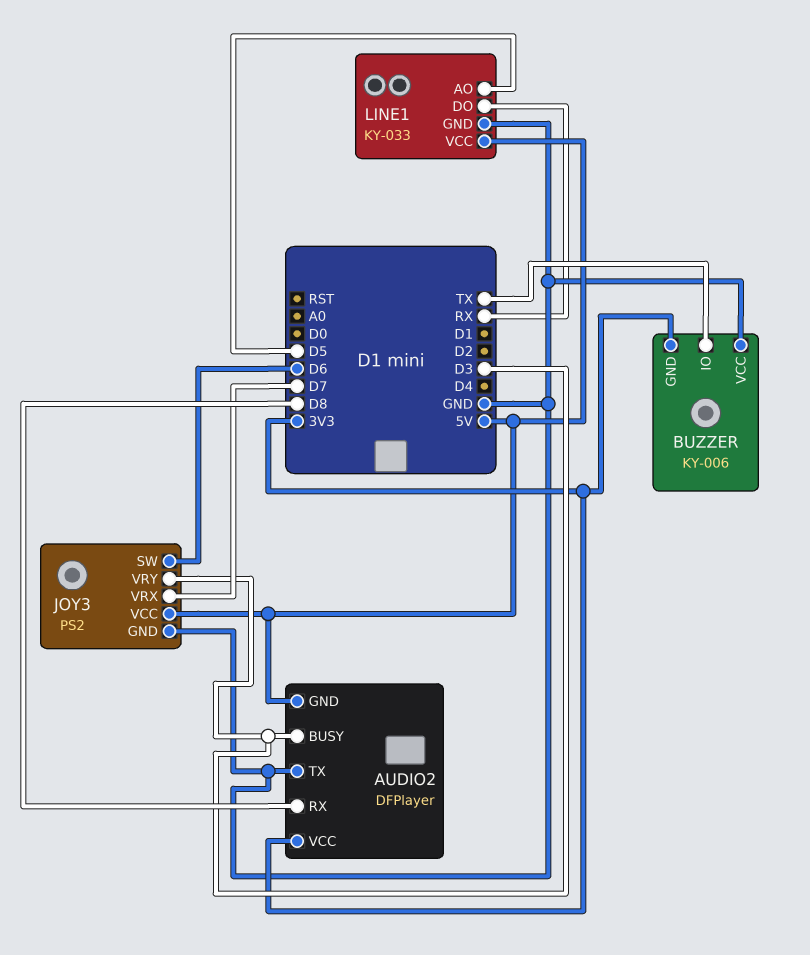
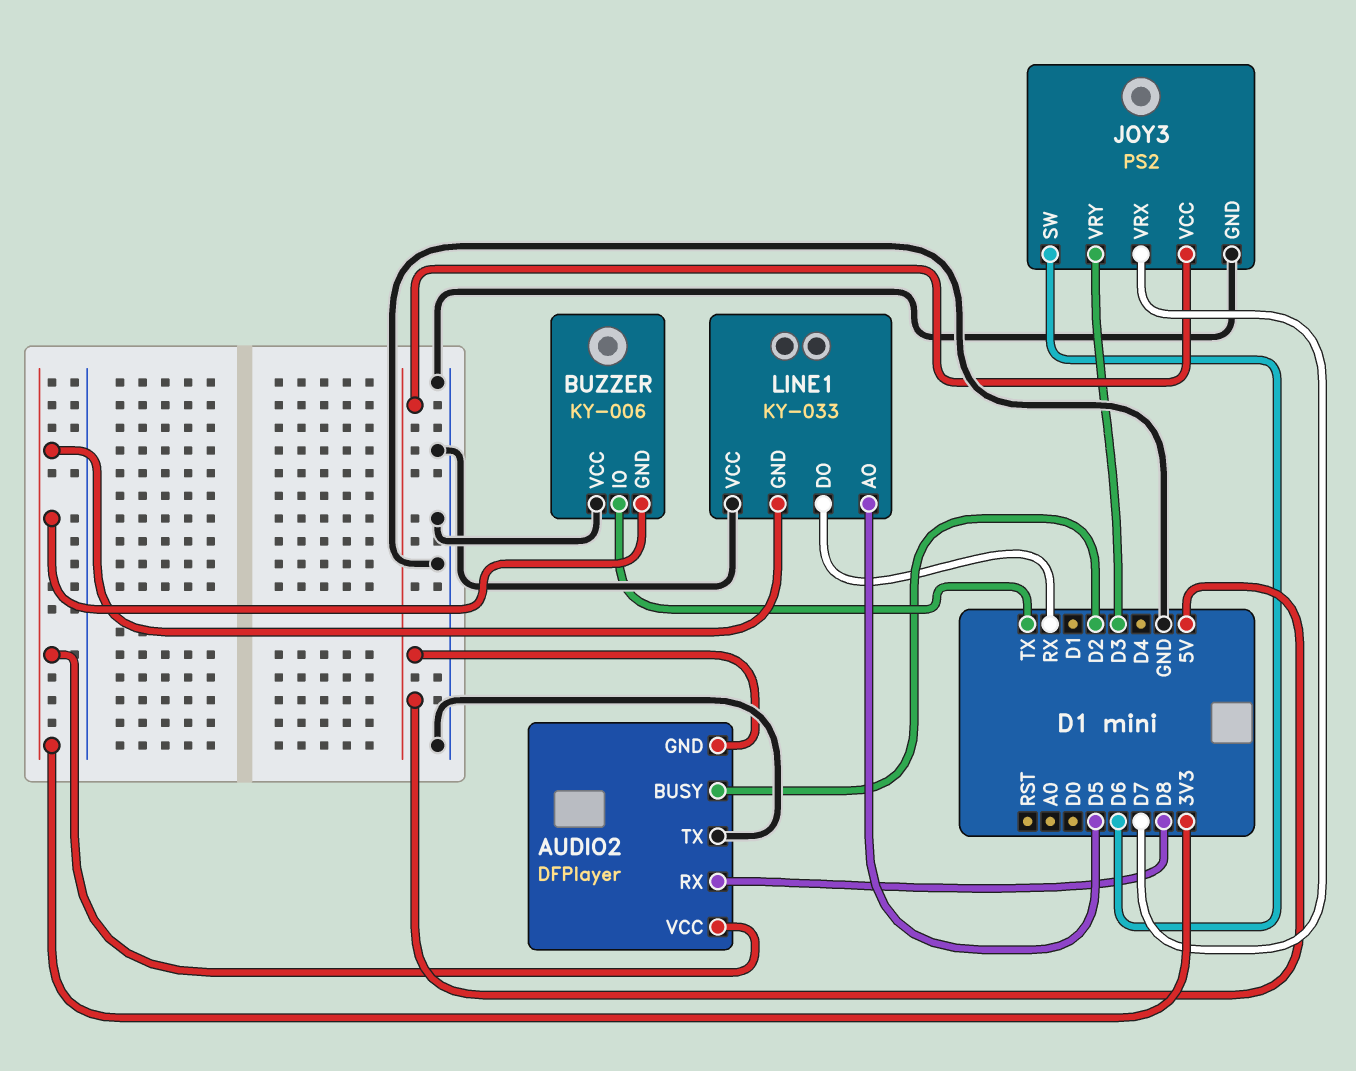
AUDIO2 pin BUSY: D3 -> D2
LINE1 pin GND: GND -> 3V3
LINE1 pin VCC: 5V -> GND

